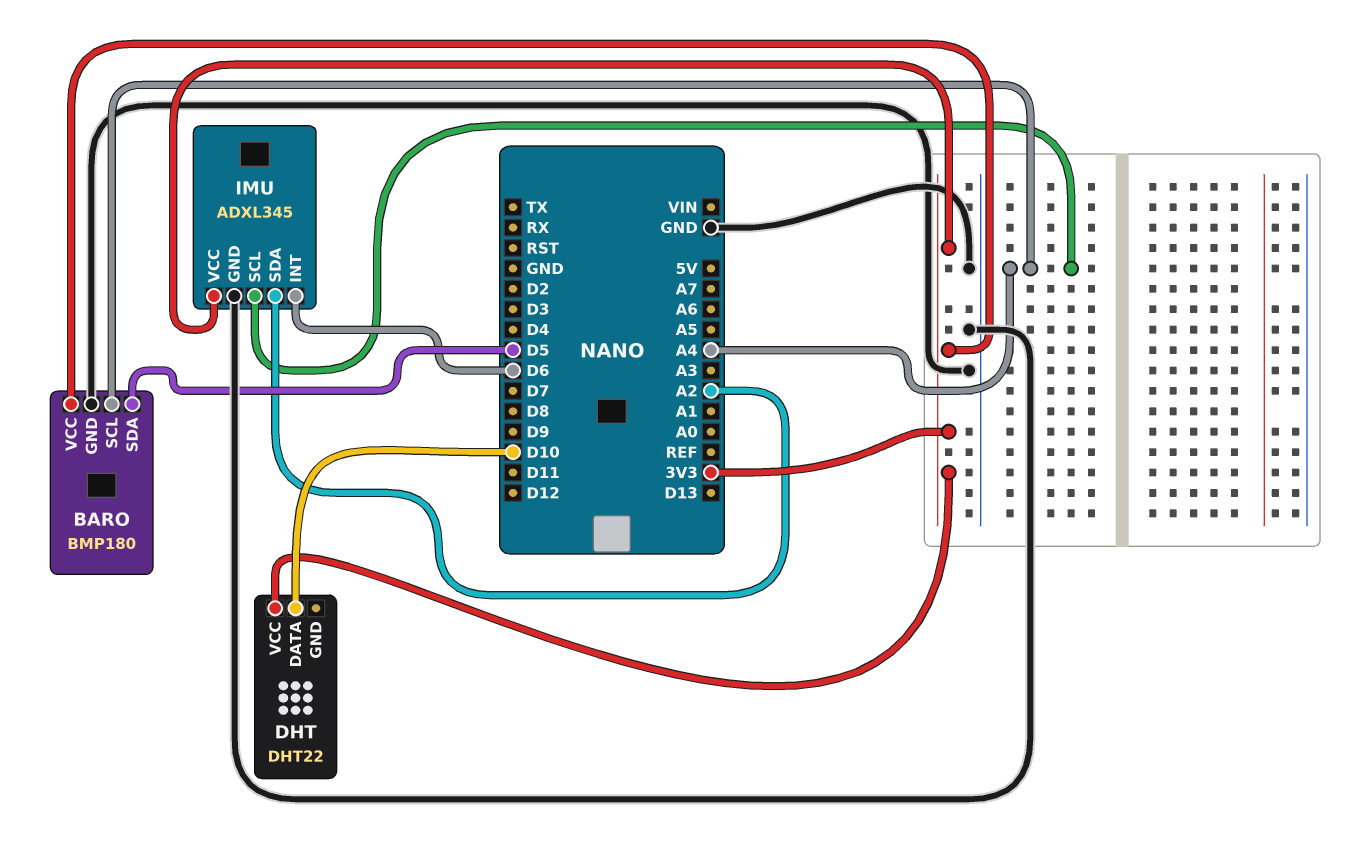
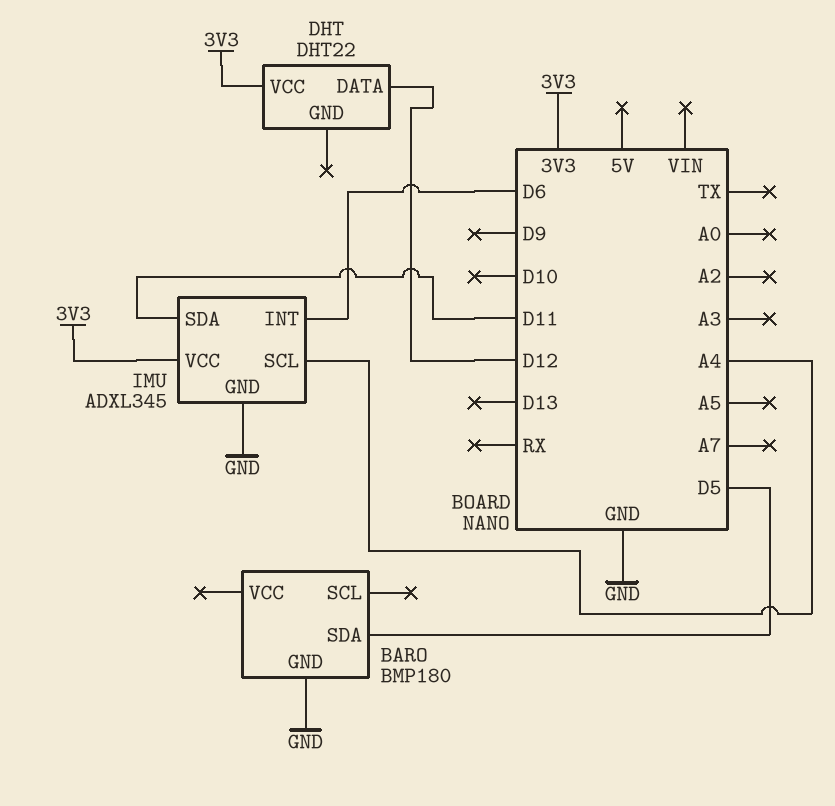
BARO pin SCL: A4 -> none
BARO pin VCC: 3V3 -> none
DHT pin DATA: D10 -> D12
IMU pin SDA: A2 -> D11

